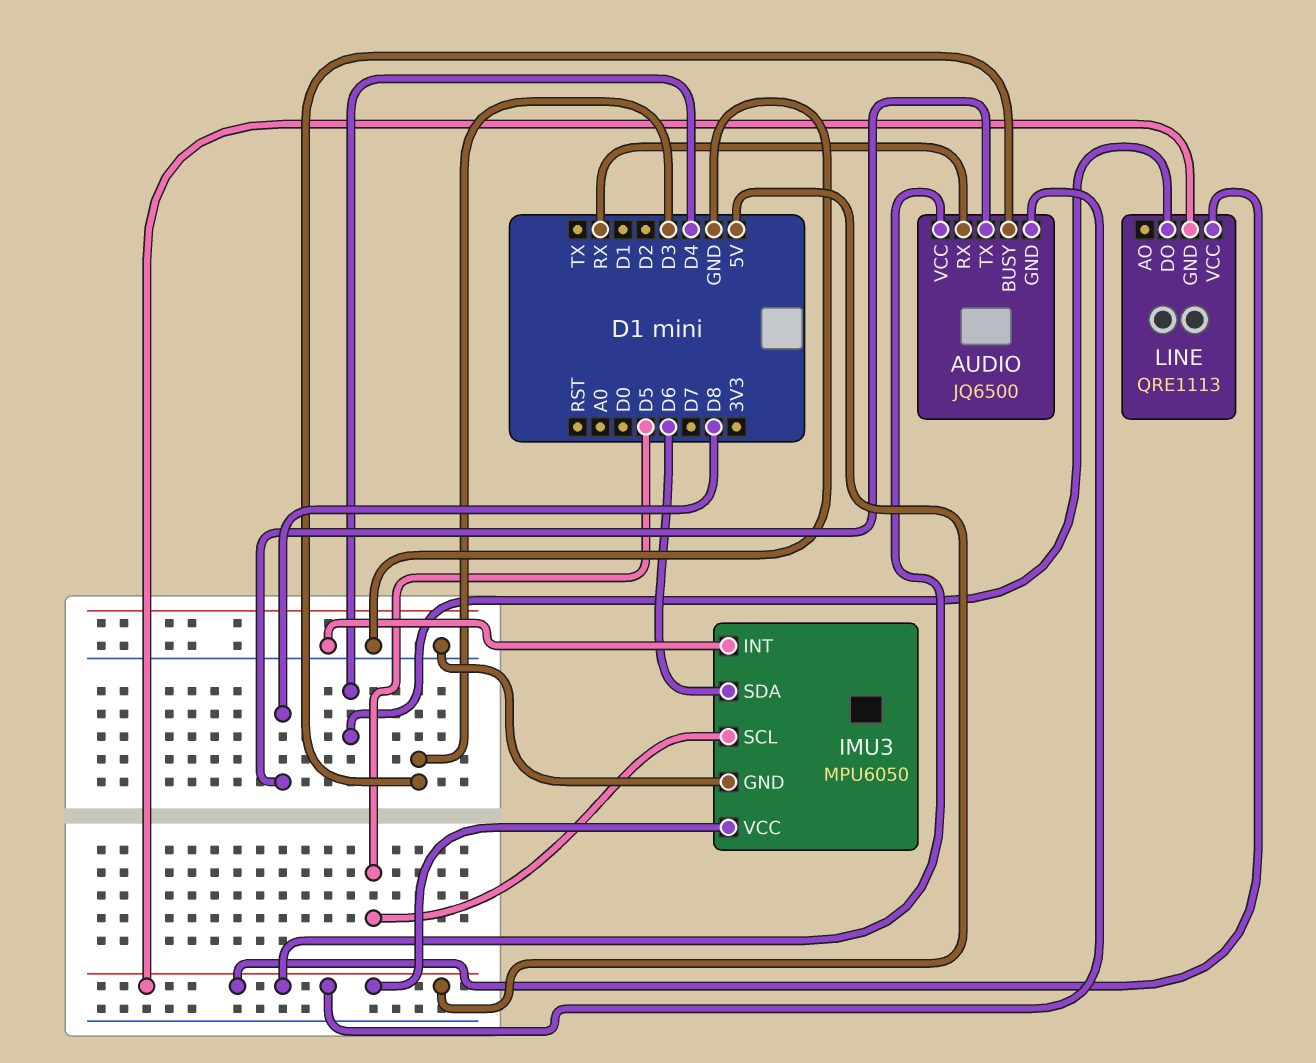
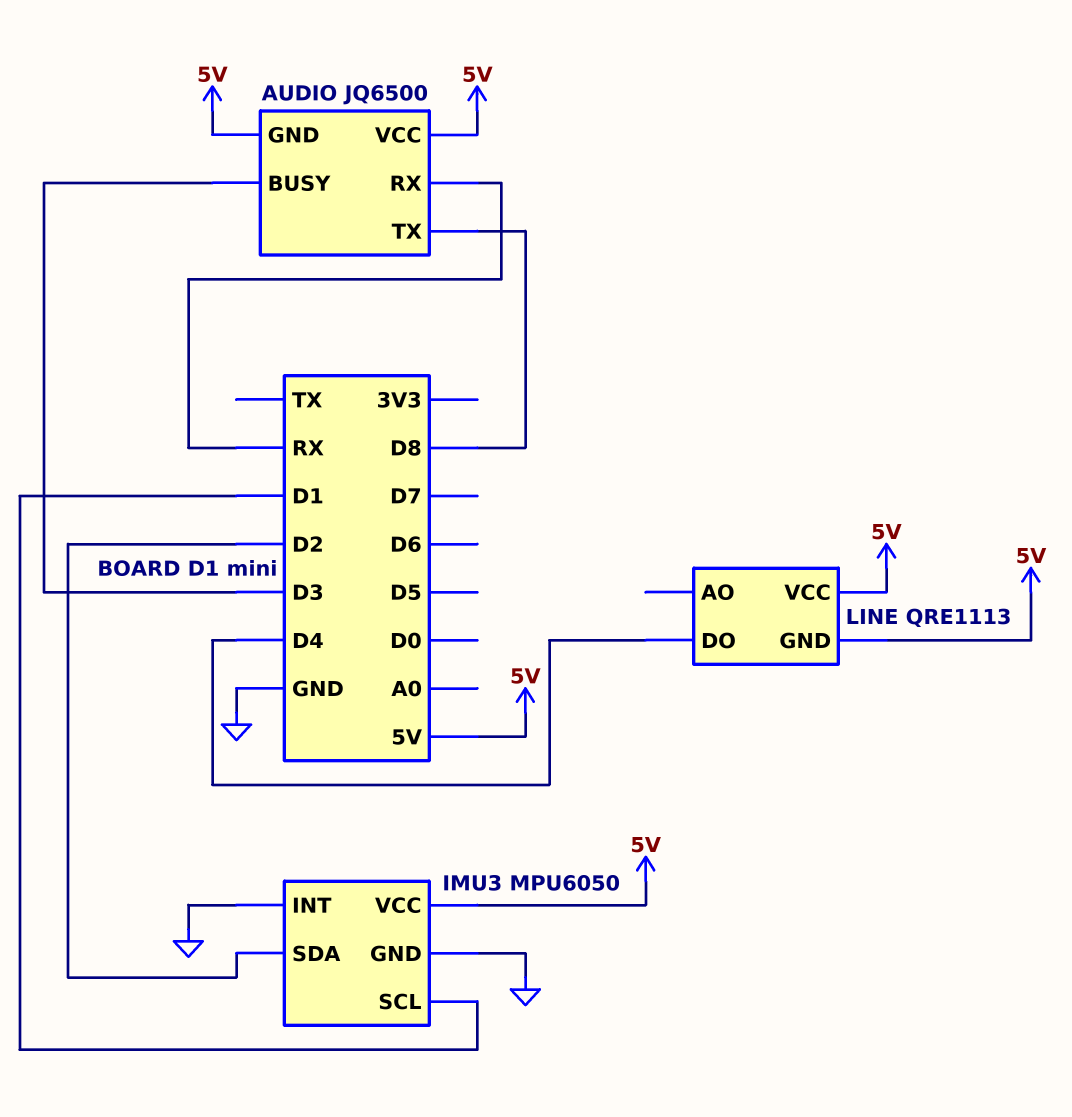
IMU3 pin SCL: D5 -> D1
IMU3 pin SDA: D6 -> D2

